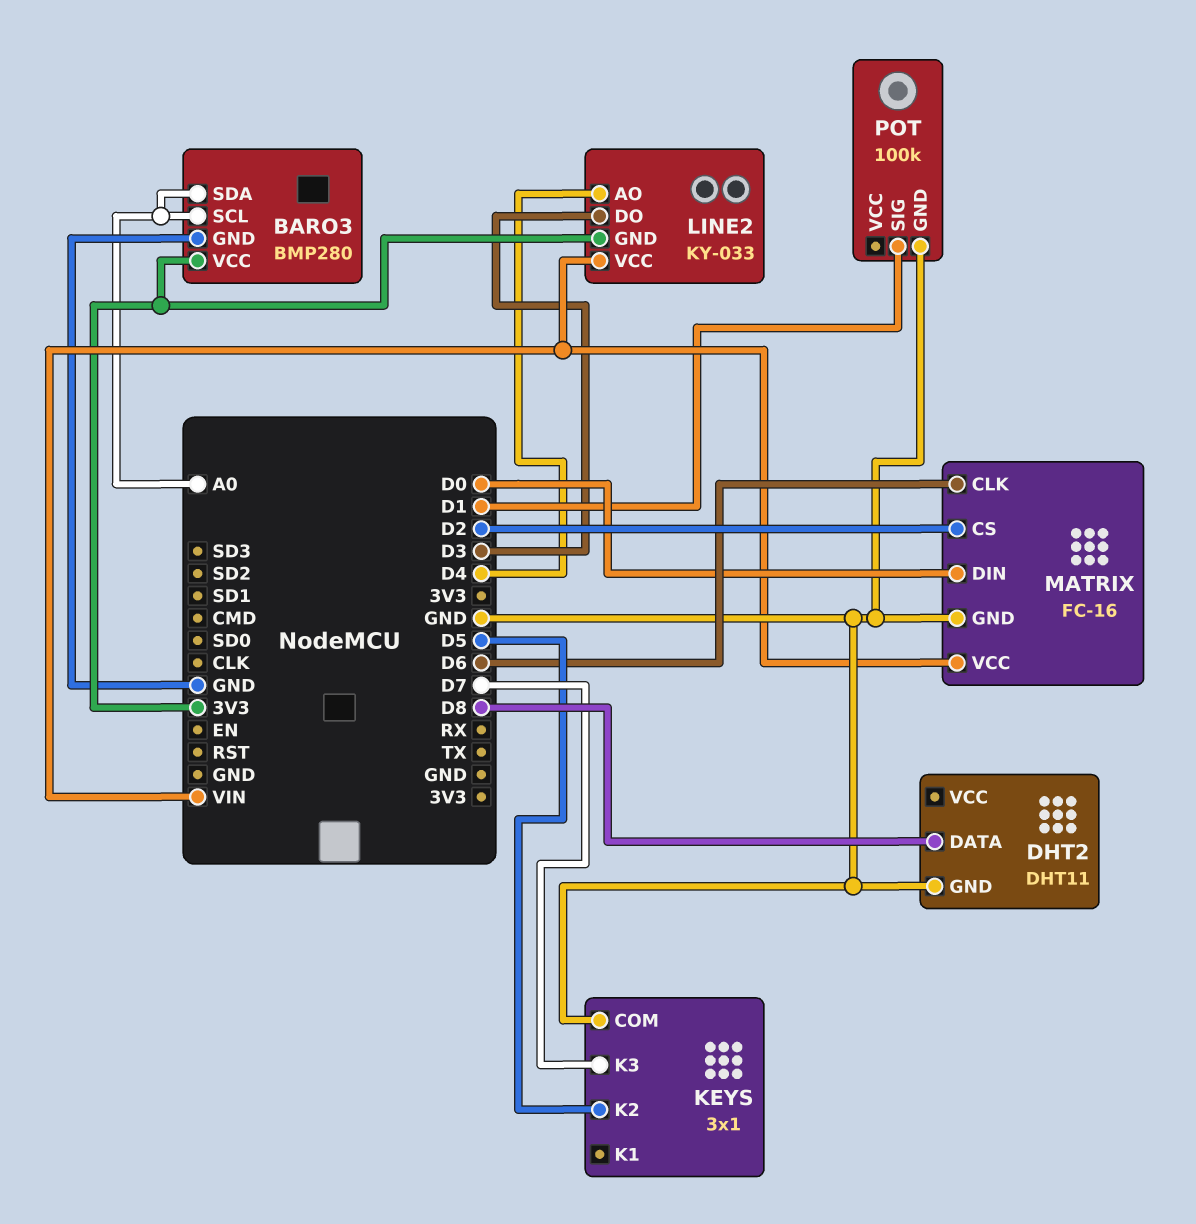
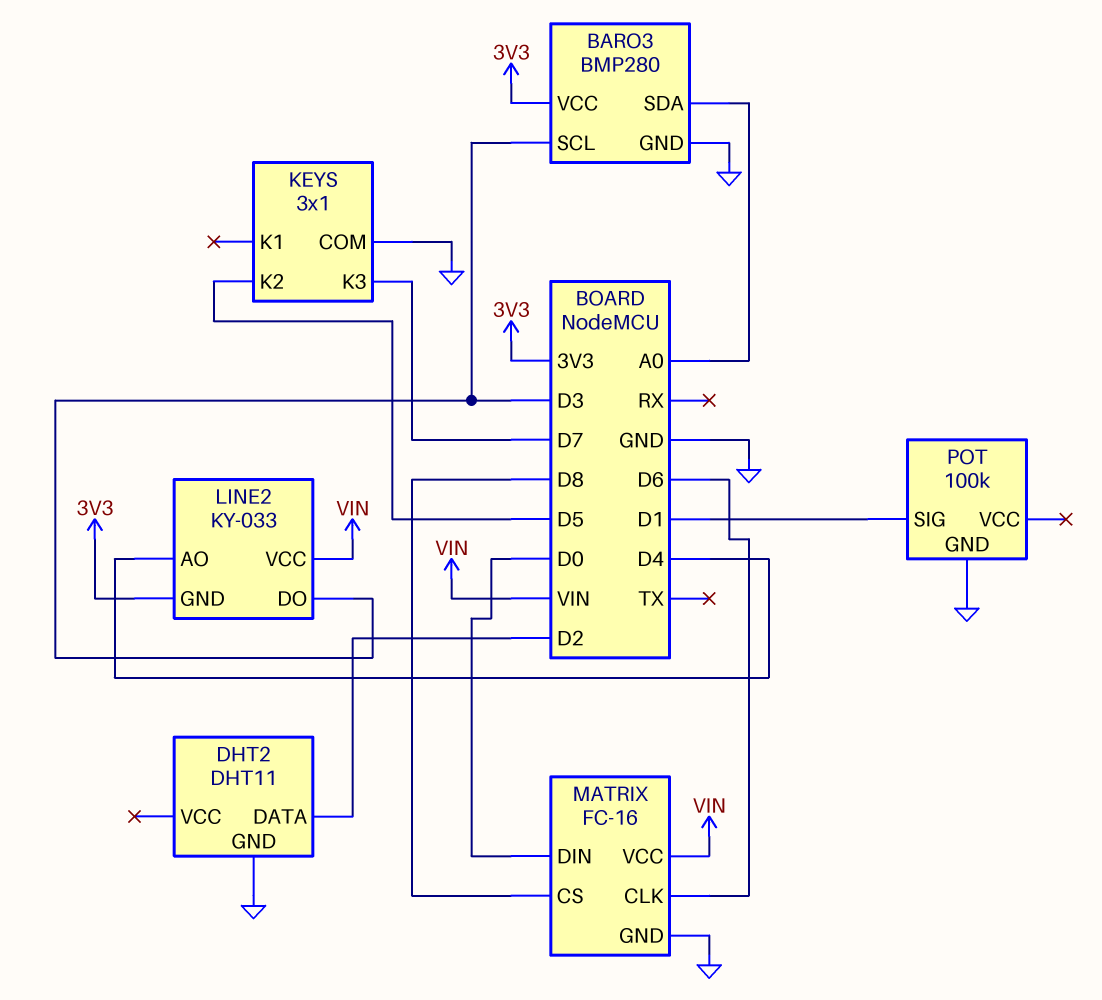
BARO3 pin SCL: A0 -> D3
DHT2 pin DATA: D8 -> D2
MATRIX pin CS: D2 -> D8

